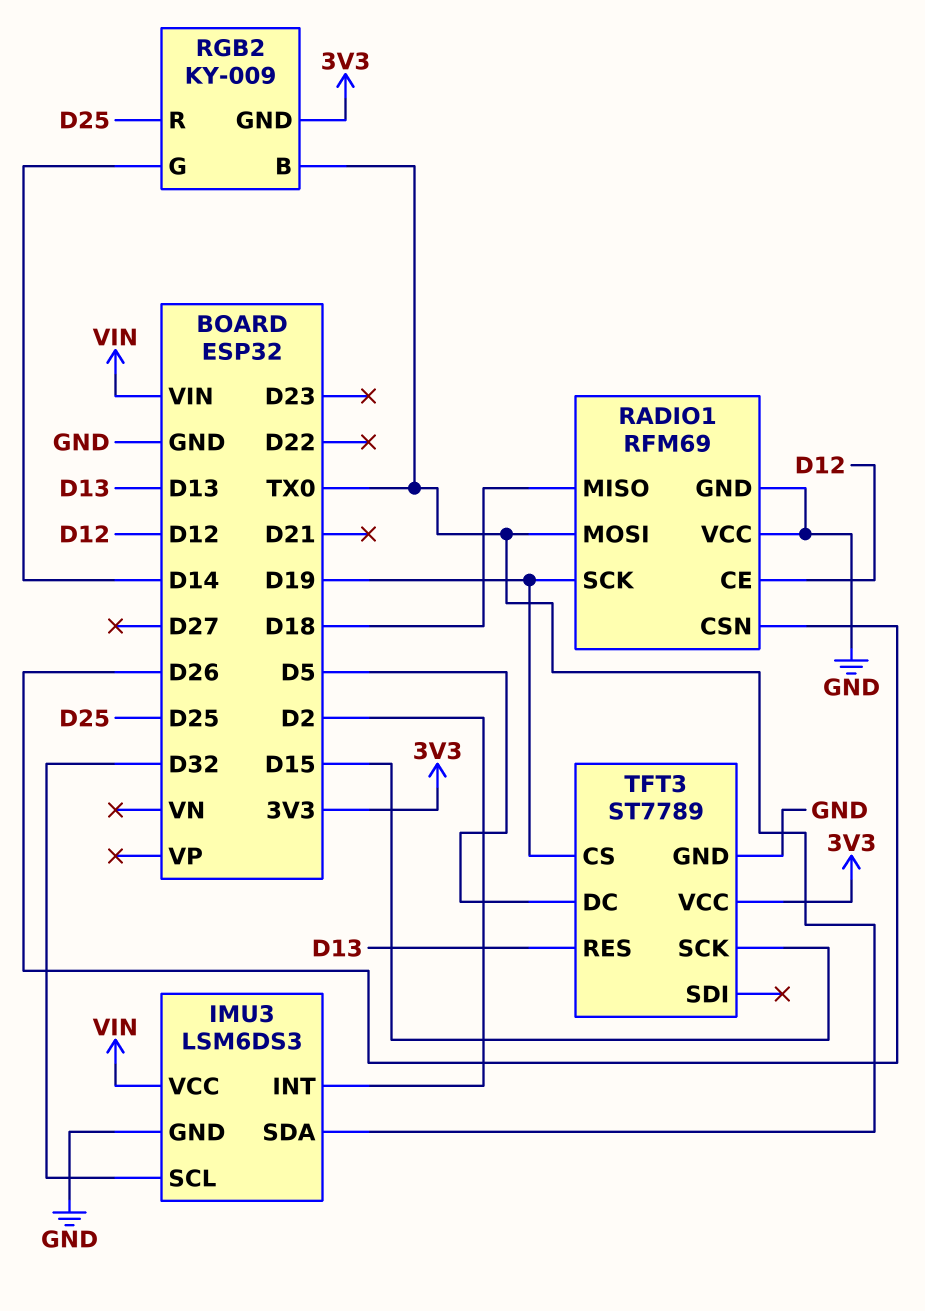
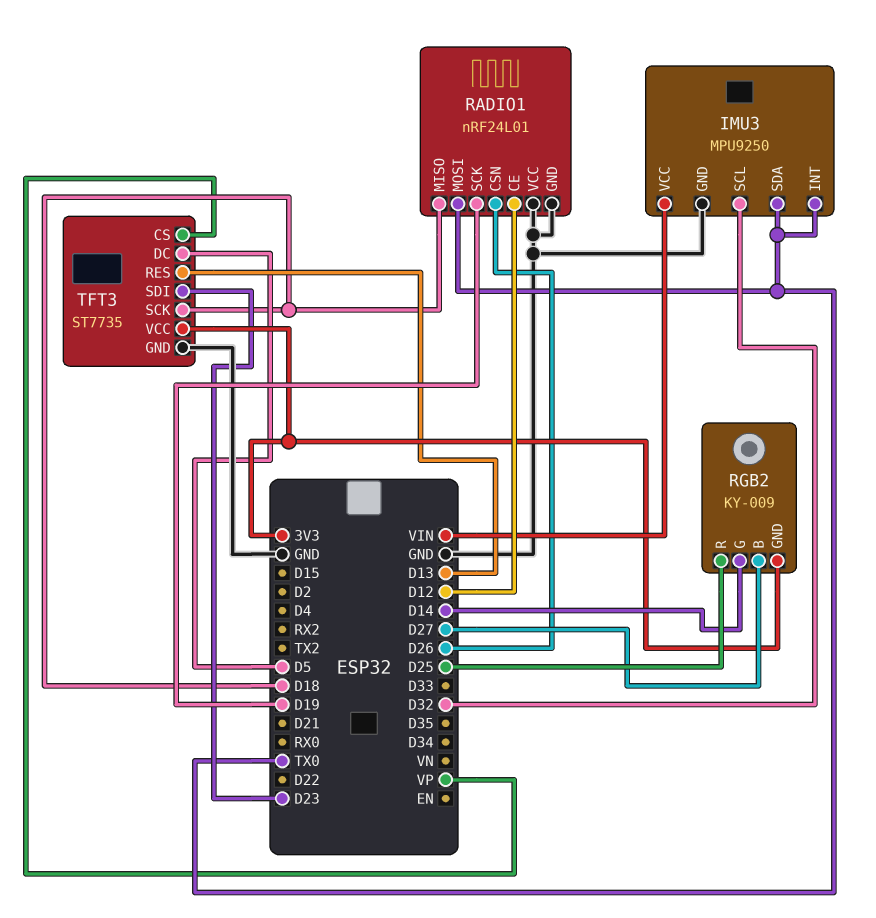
IMU3: LSM6DS3 -> MPU9250
IMU3 pin INT: D2 -> TX0
RADIO1: RFM69 -> nRF24L01
RGB2 pin B: TX0 -> D27
TFT3: ST7789 -> ST7735
TFT3 pin CS: D19 -> VP
TFT3 pin SCK: D15 -> D18
TFT3 pin SDI: none -> D23

